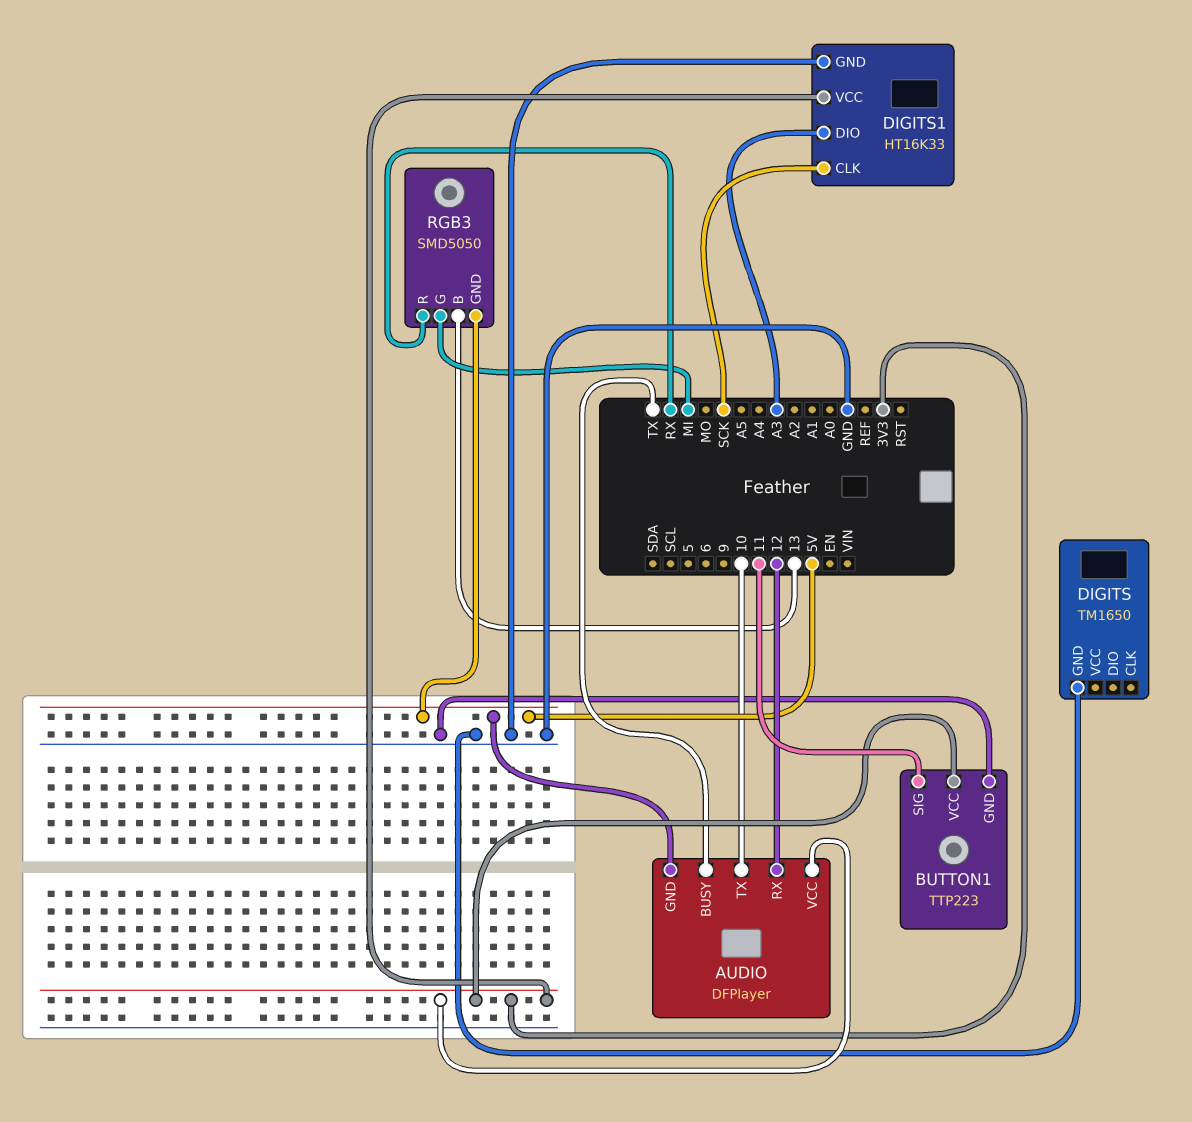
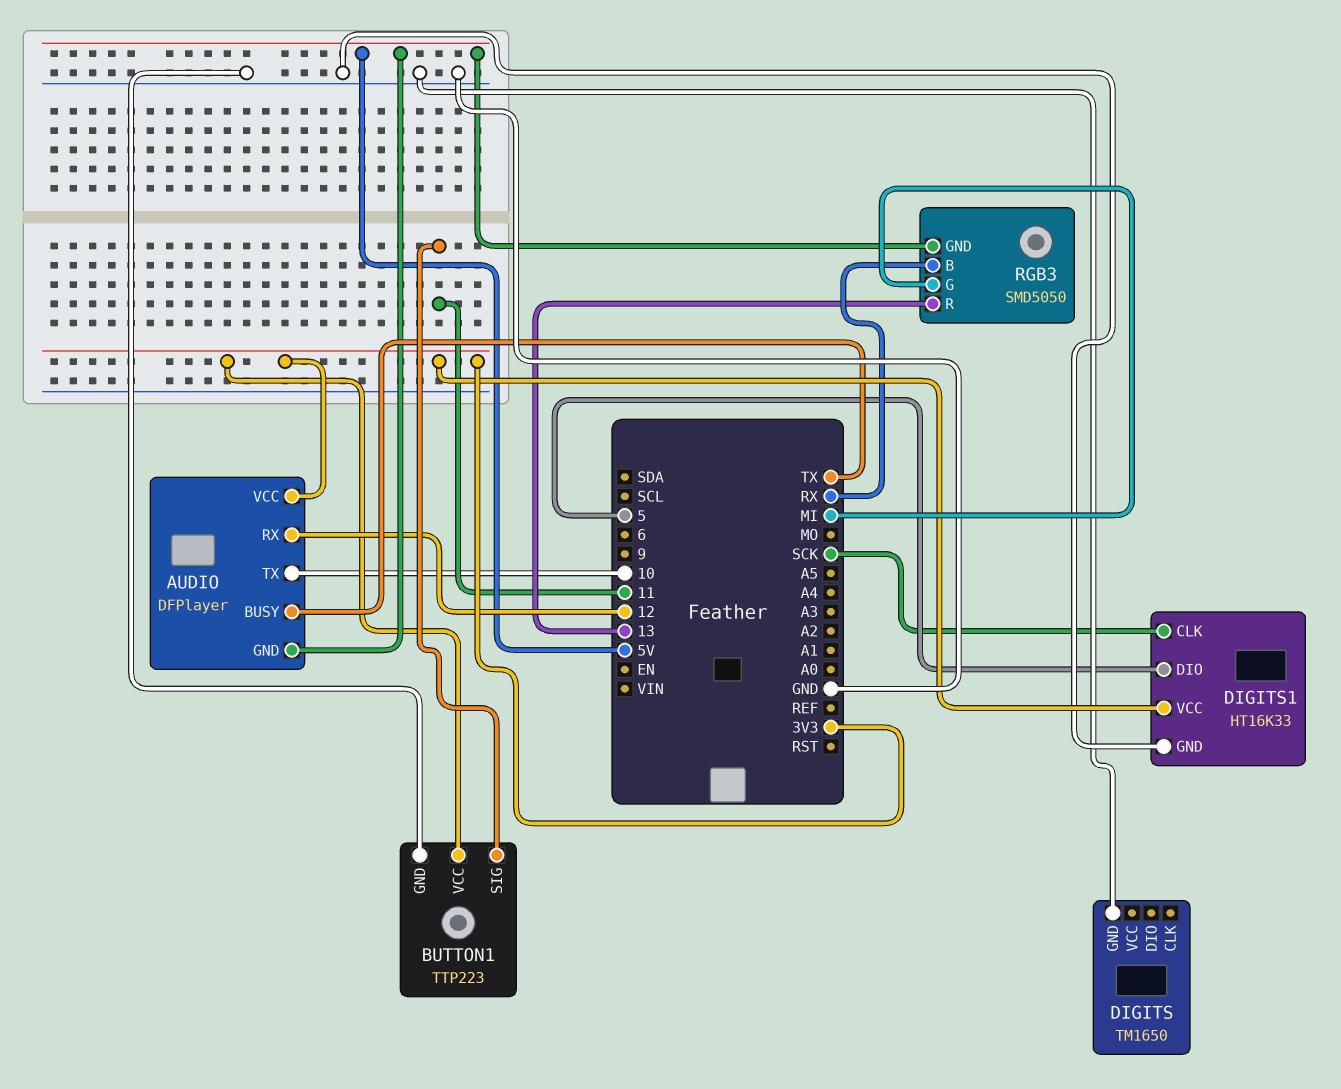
DIGITS1 pin DIO: A3 -> 5
RGB3 pin B: 13 -> RX
RGB3 pin R: RX -> 13

